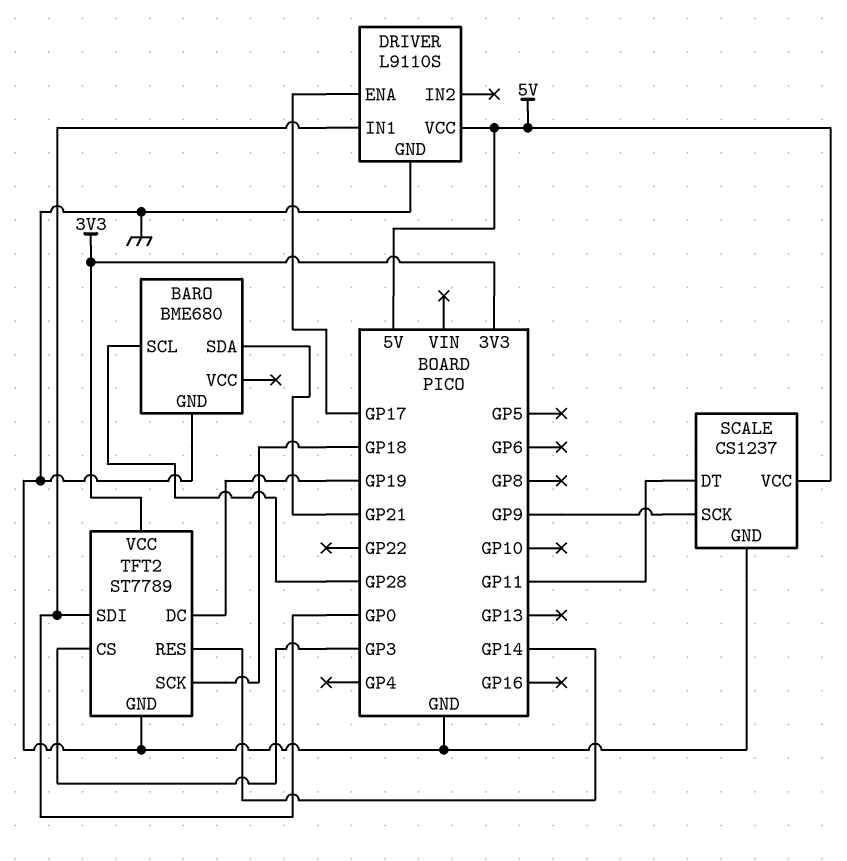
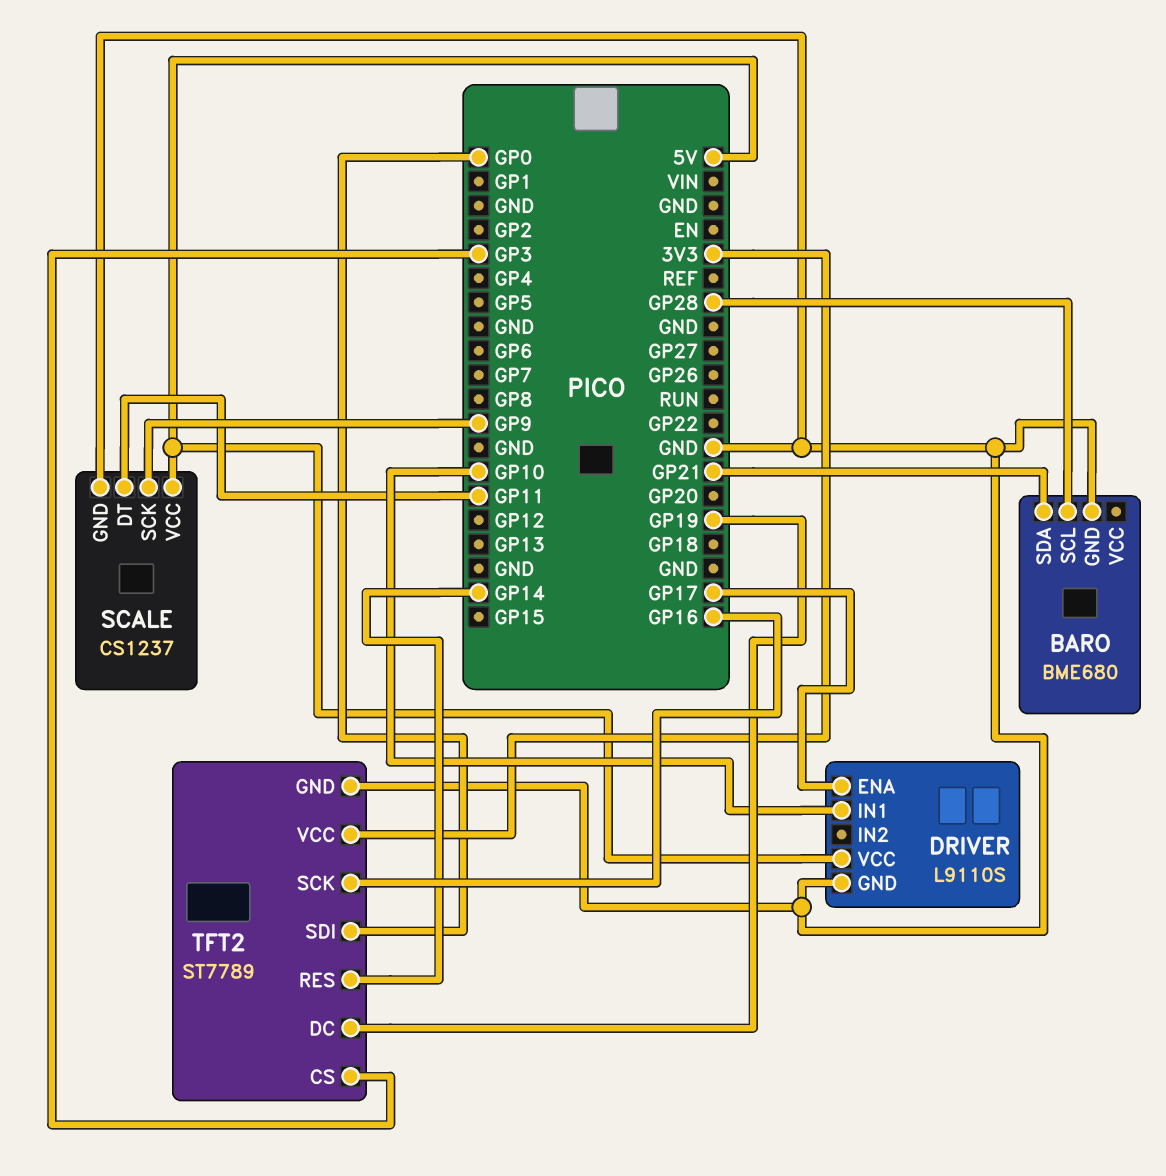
DRIVER pin IN1: GP0 -> GP10
TFT2 pin SCK: GP18 -> GP16

